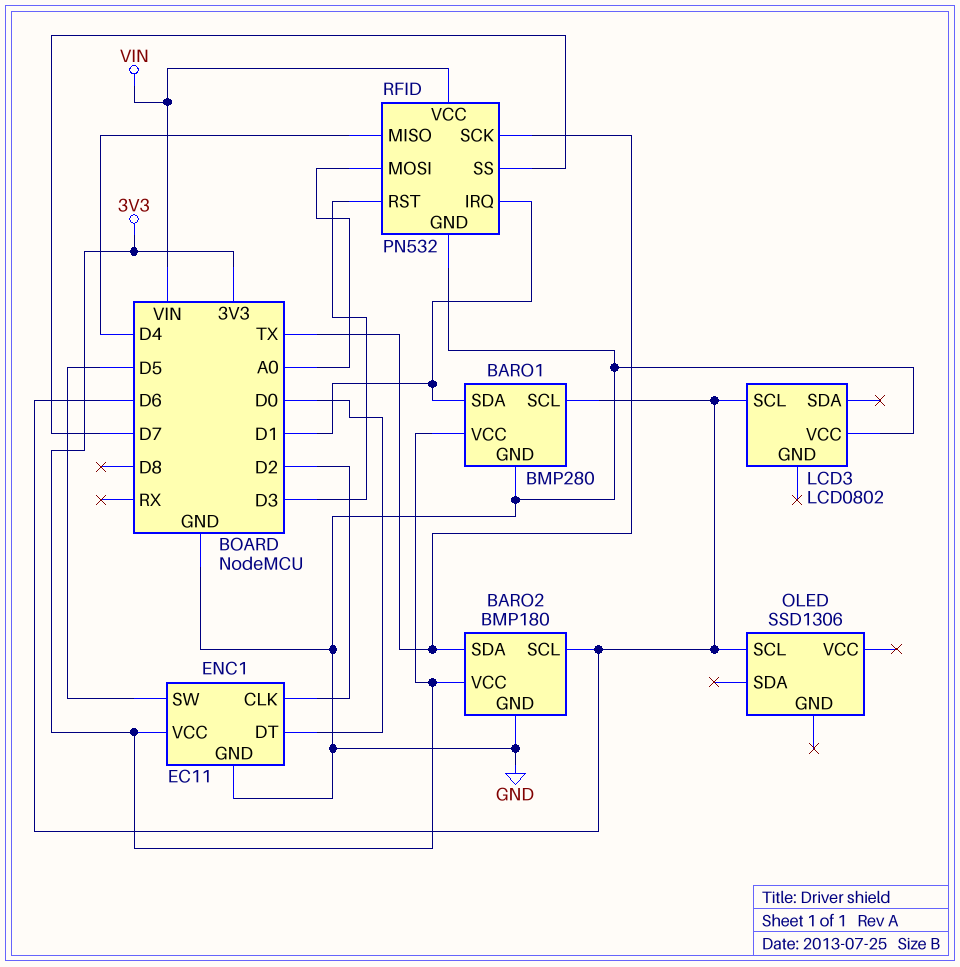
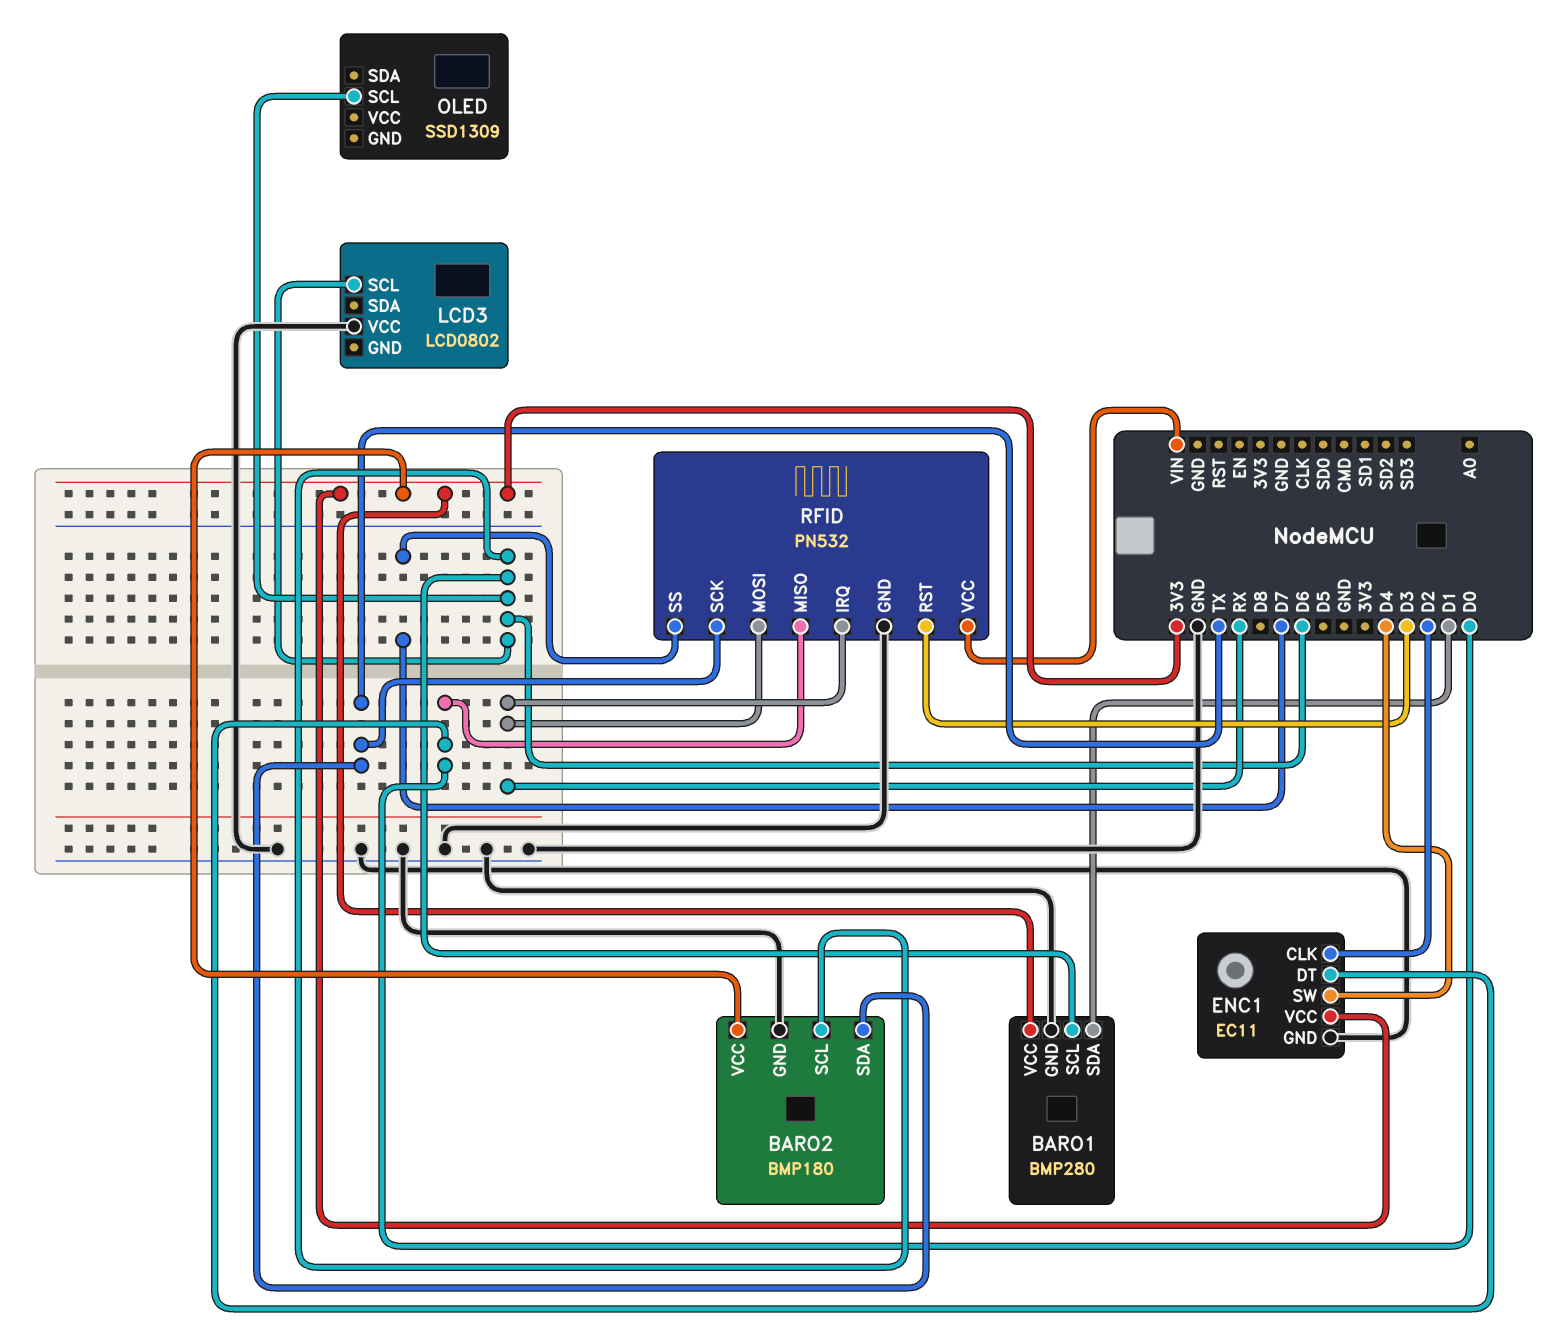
ENC1 pin SW: D5 -> D4
OLED: SSD1306 -> SSD1309
RFID pin IRQ: D1 -> RX
RFID pin MISO: D4 -> D0
RFID pin MOSI: A0 -> RX

